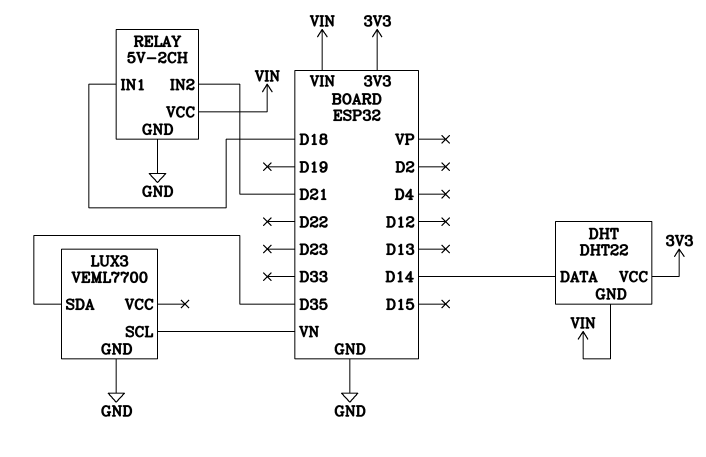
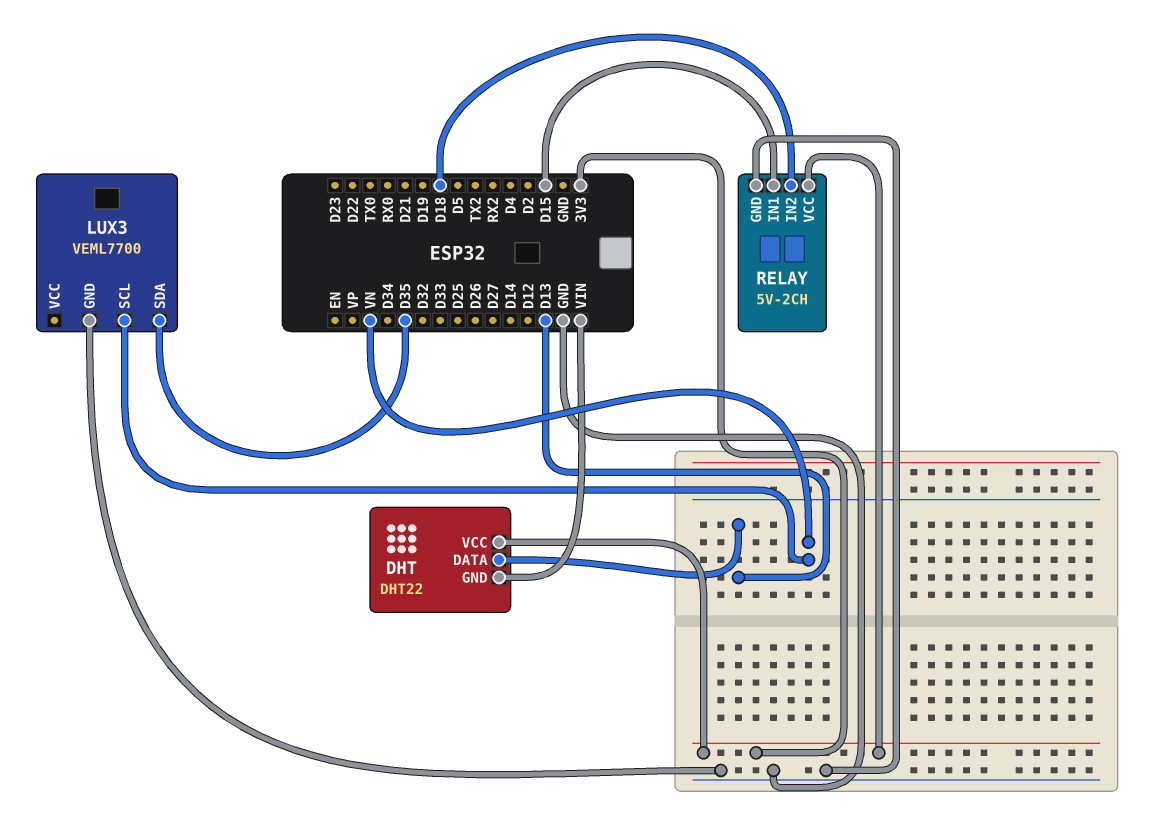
DHT pin DATA: D14 -> D13
RELAY pin IN1: D18 -> D15
RELAY pin IN2: D21 -> D18
RELAY pin VCC: VIN -> 3V3

